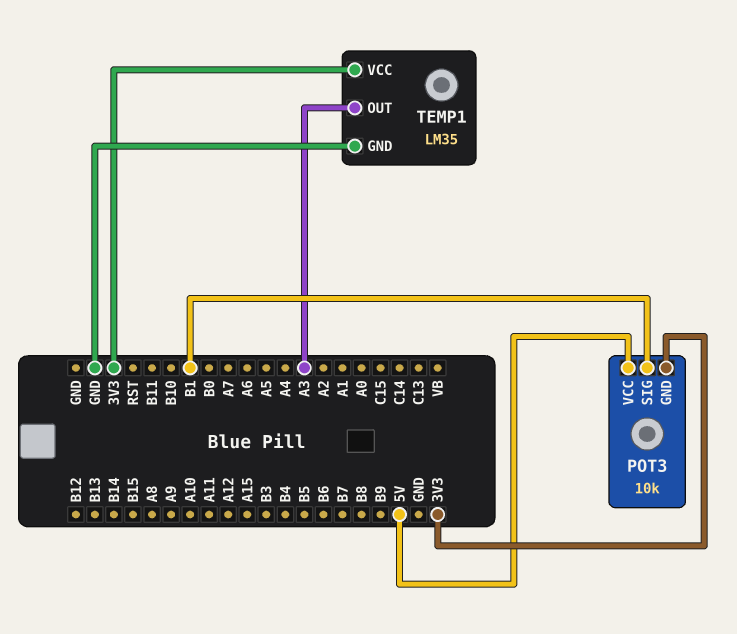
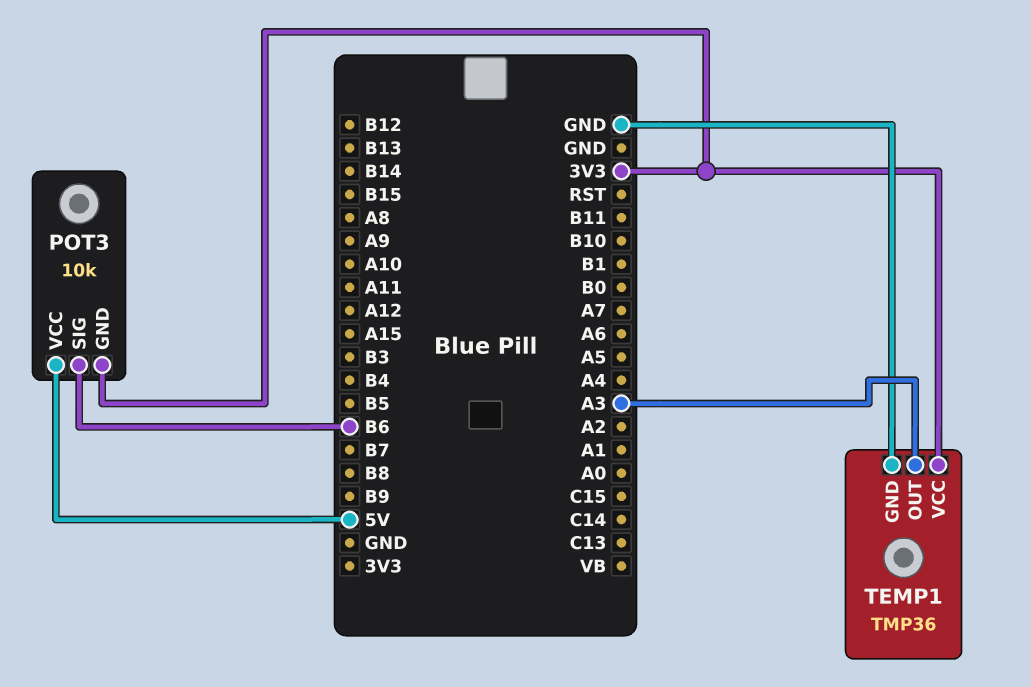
POT3 pin SIG: B1 -> B6
TEMP1: LM35 -> TMP36

